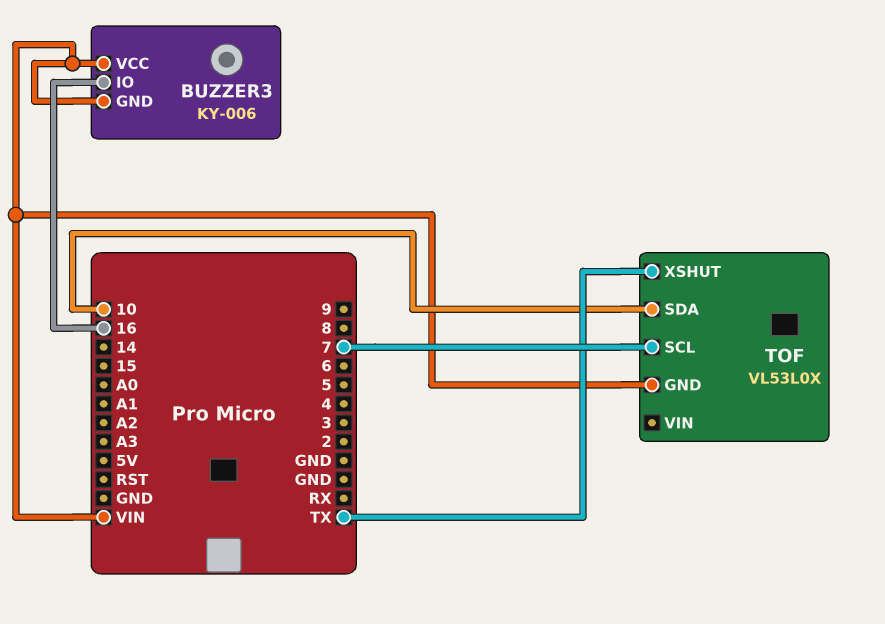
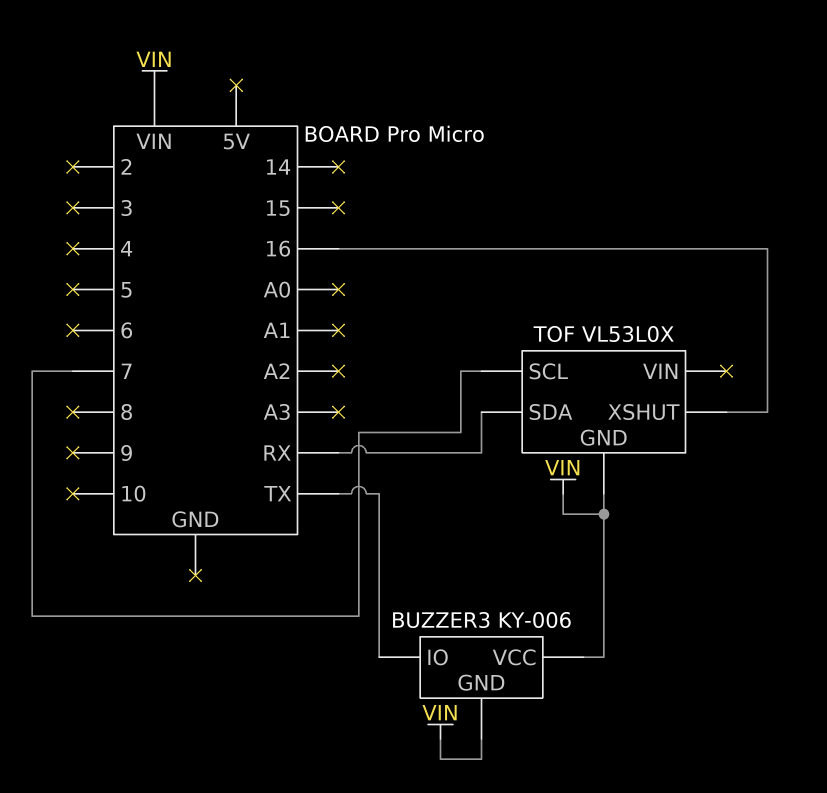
BUZZER3 pin IO: 16 -> TX
TOF pin SDA: 10 -> RX
TOF pin XSHUT: TX -> 16

